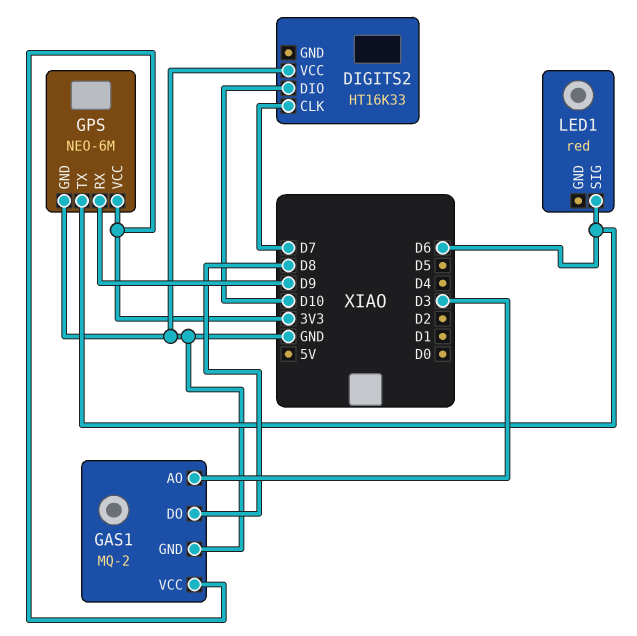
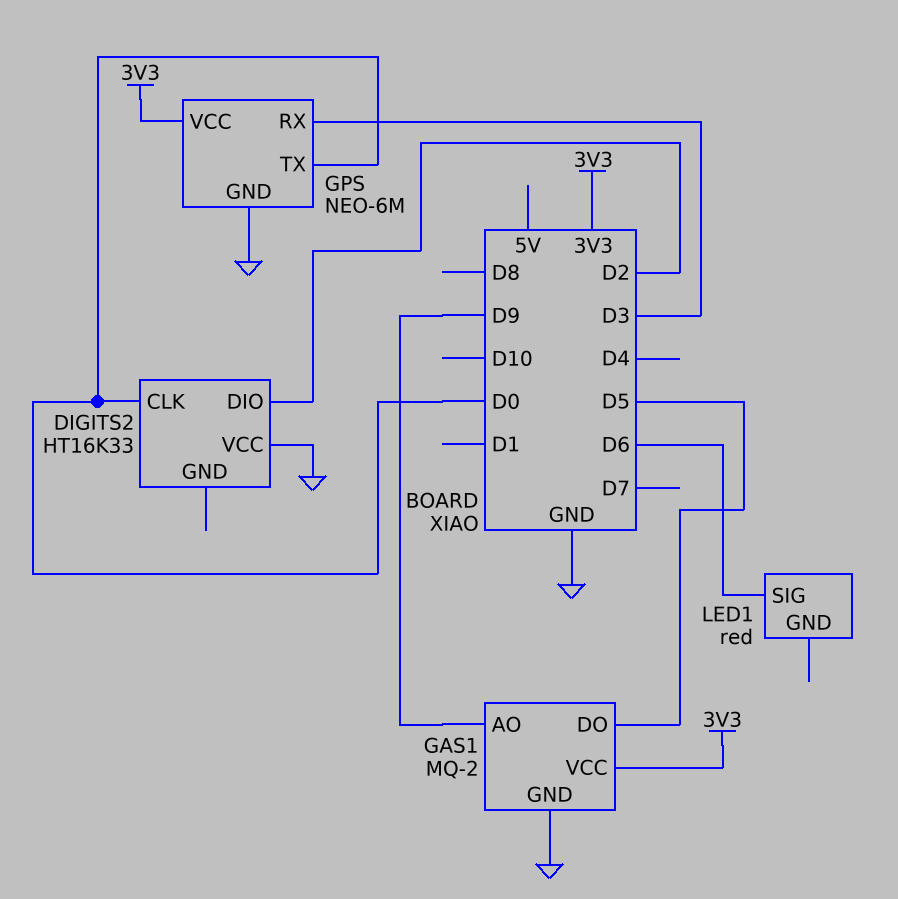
DIGITS2 pin CLK: D7 -> D0
DIGITS2 pin DIO: D10 -> D2
GAS1 pin AO: D3 -> D9
GAS1 pin DO: D8 -> D5
GPS pin RX: D9 -> D3
GPS pin TX: D6 -> D0

